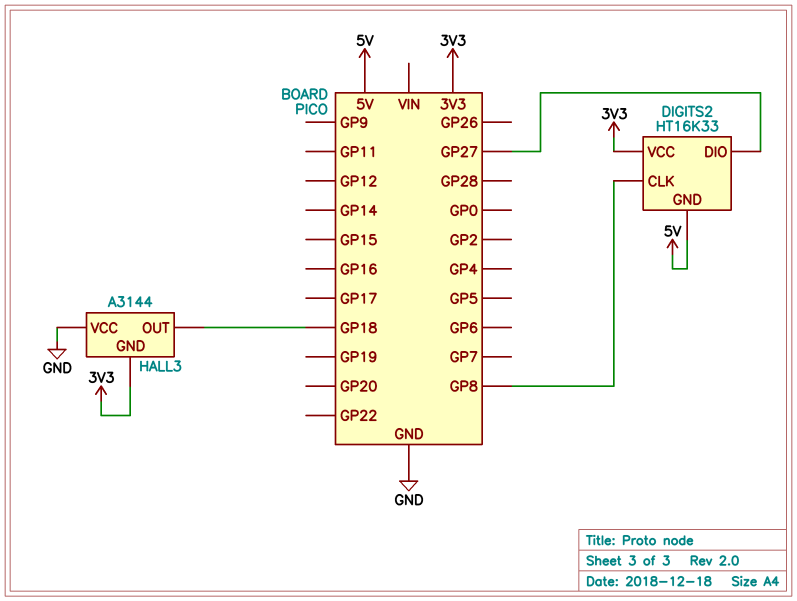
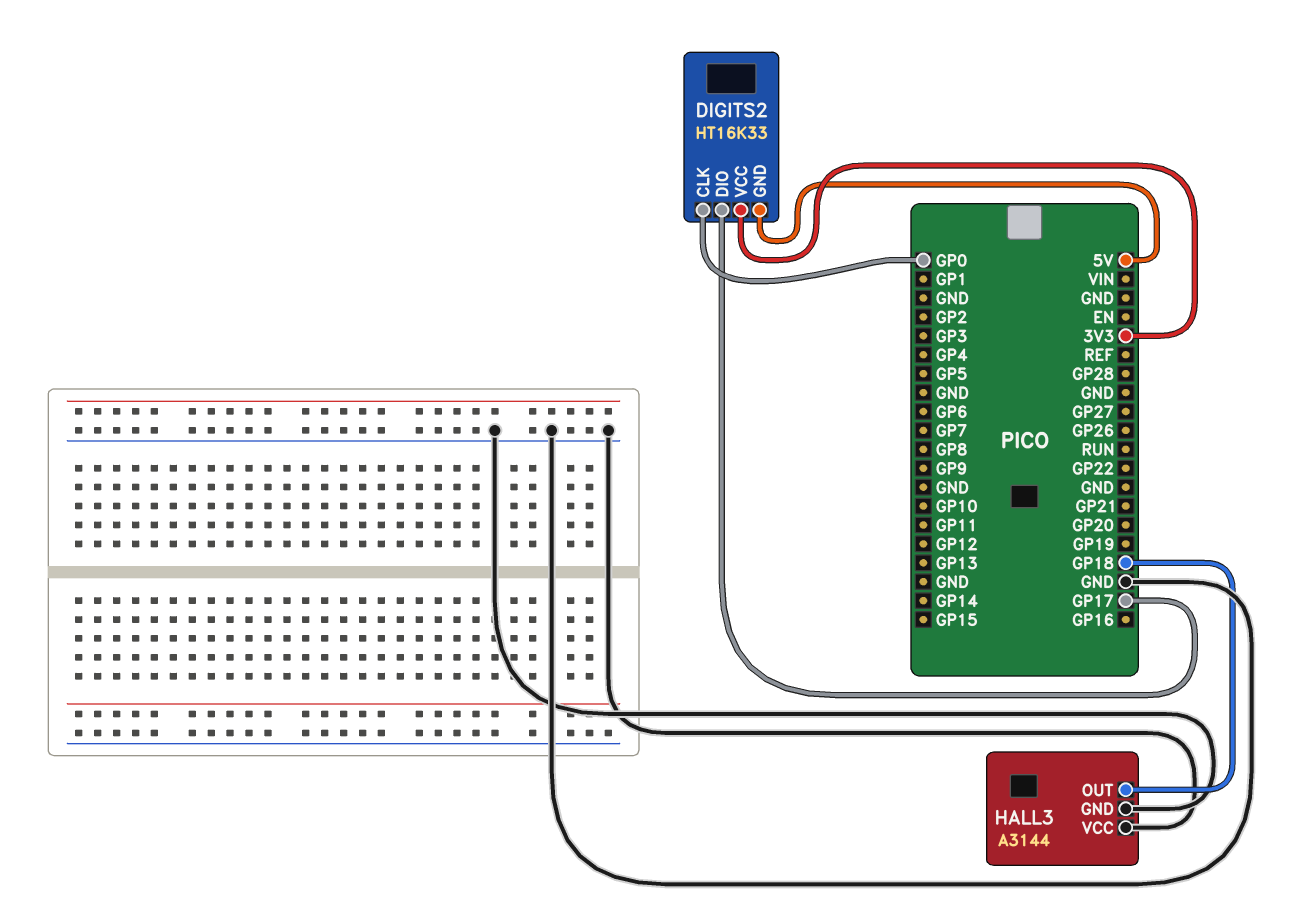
DIGITS2 pin CLK: GP8 -> GP0
DIGITS2 pin DIO: GP27 -> GP17
HALL3 pin GND: 3V3 -> GND

